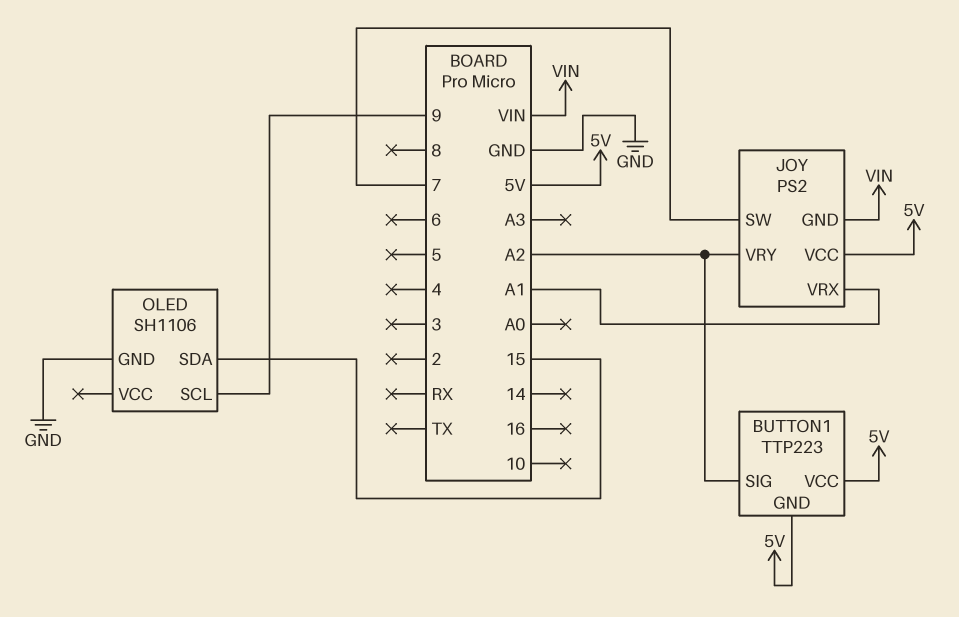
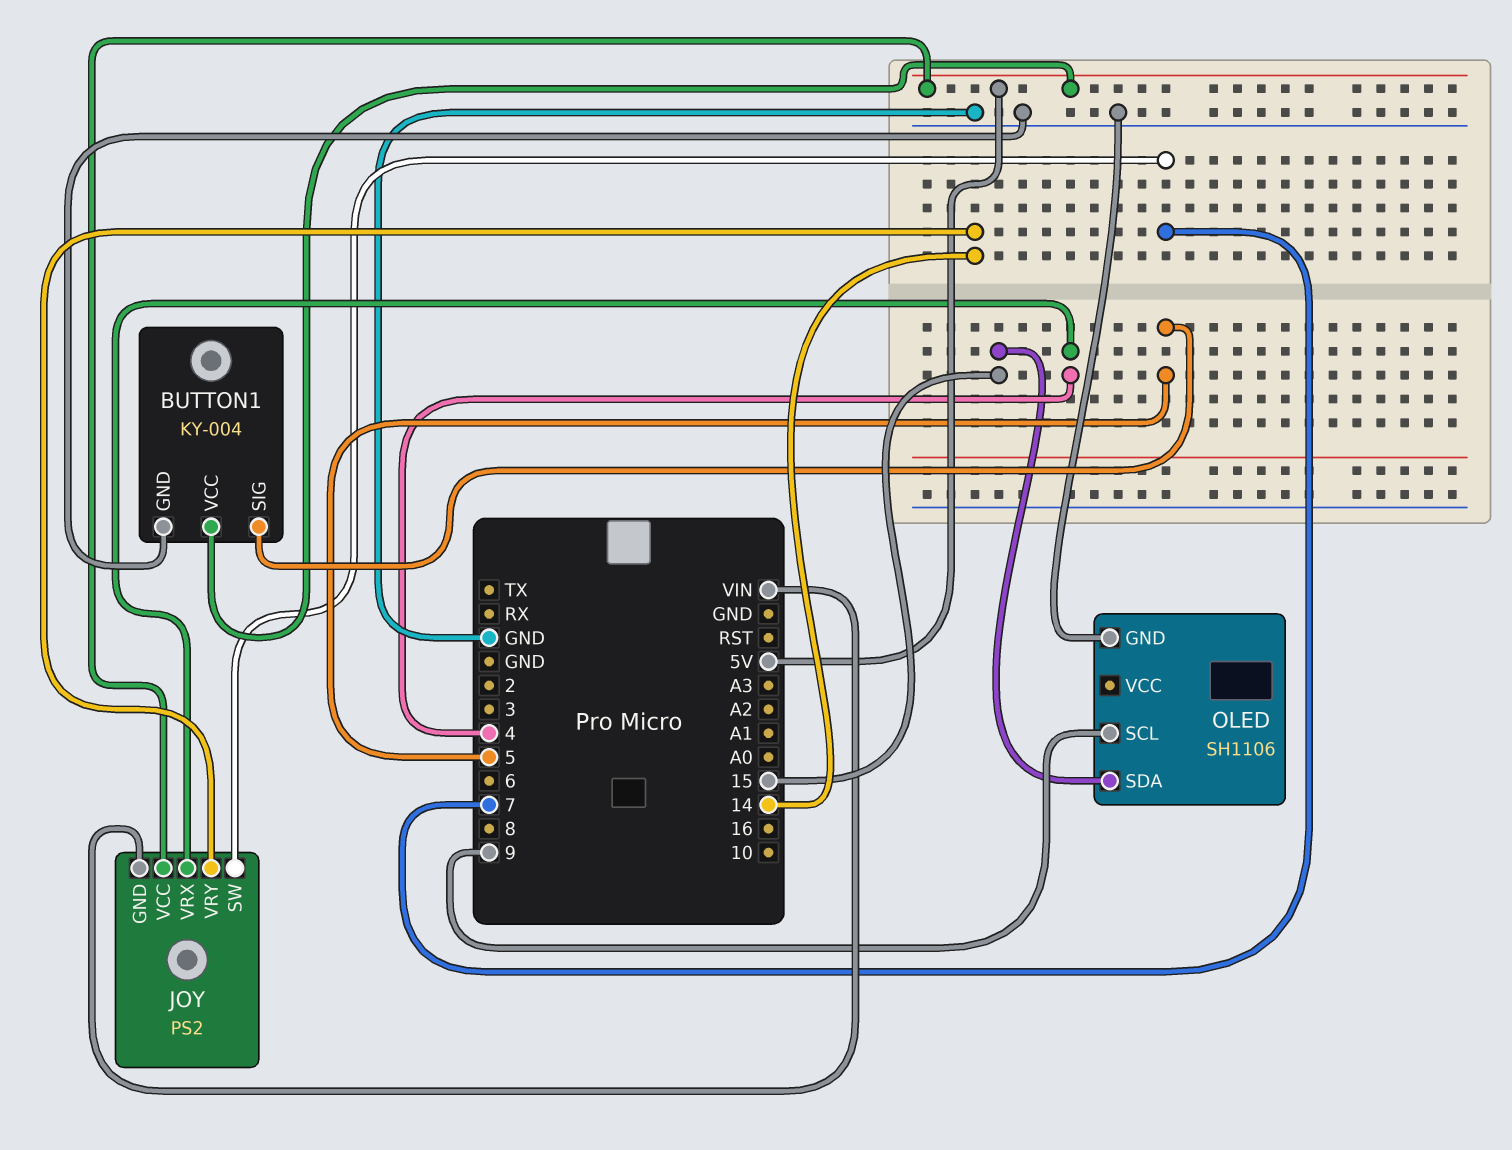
BUTTON1: TTP223 -> KY-004
BUTTON1 pin GND: 5V -> GND
BUTTON1 pin SIG: A2 -> 5
JOY pin VRX: A1 -> 4
JOY pin VRY: A2 -> 14

